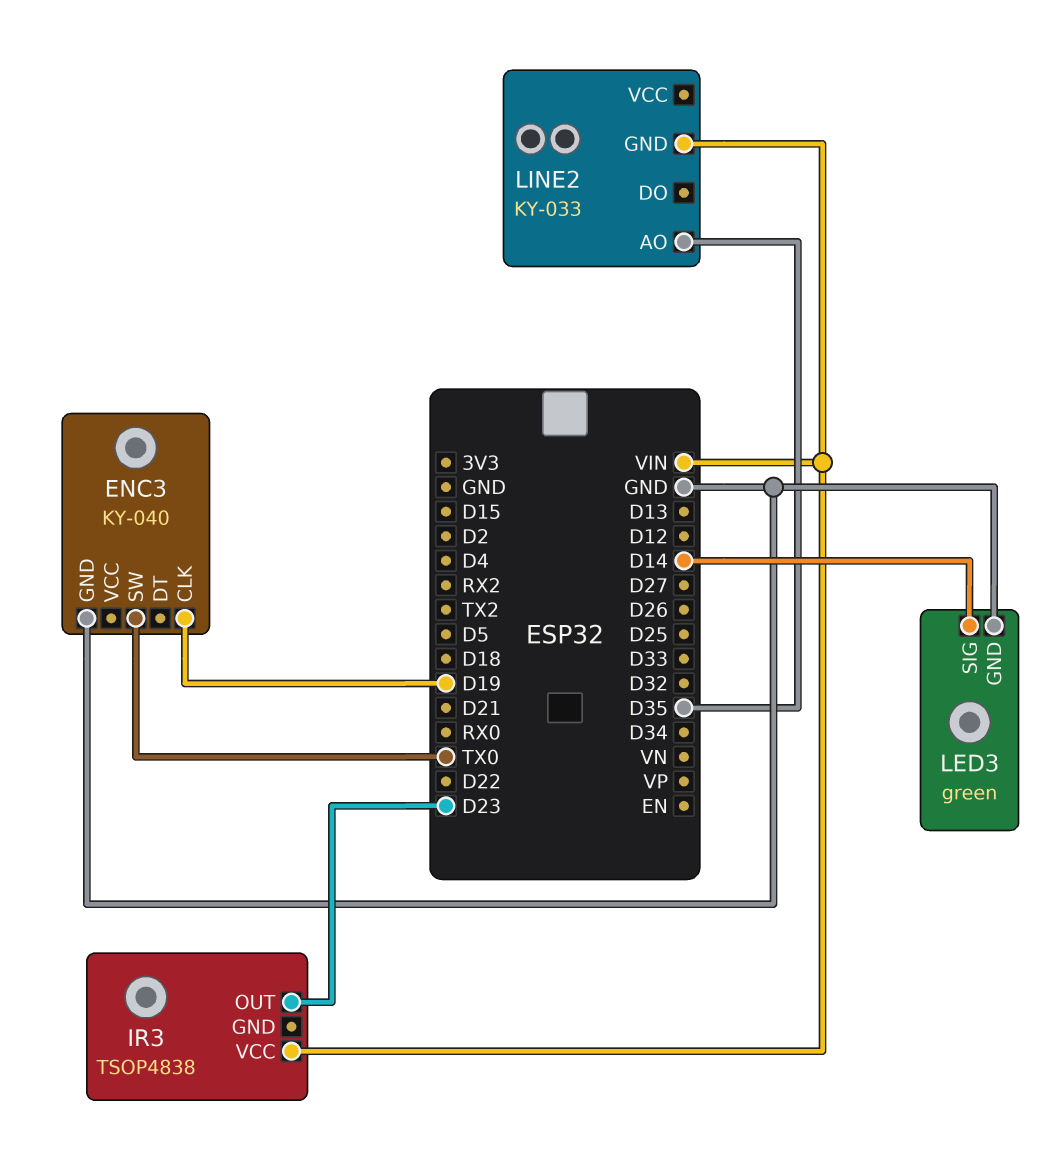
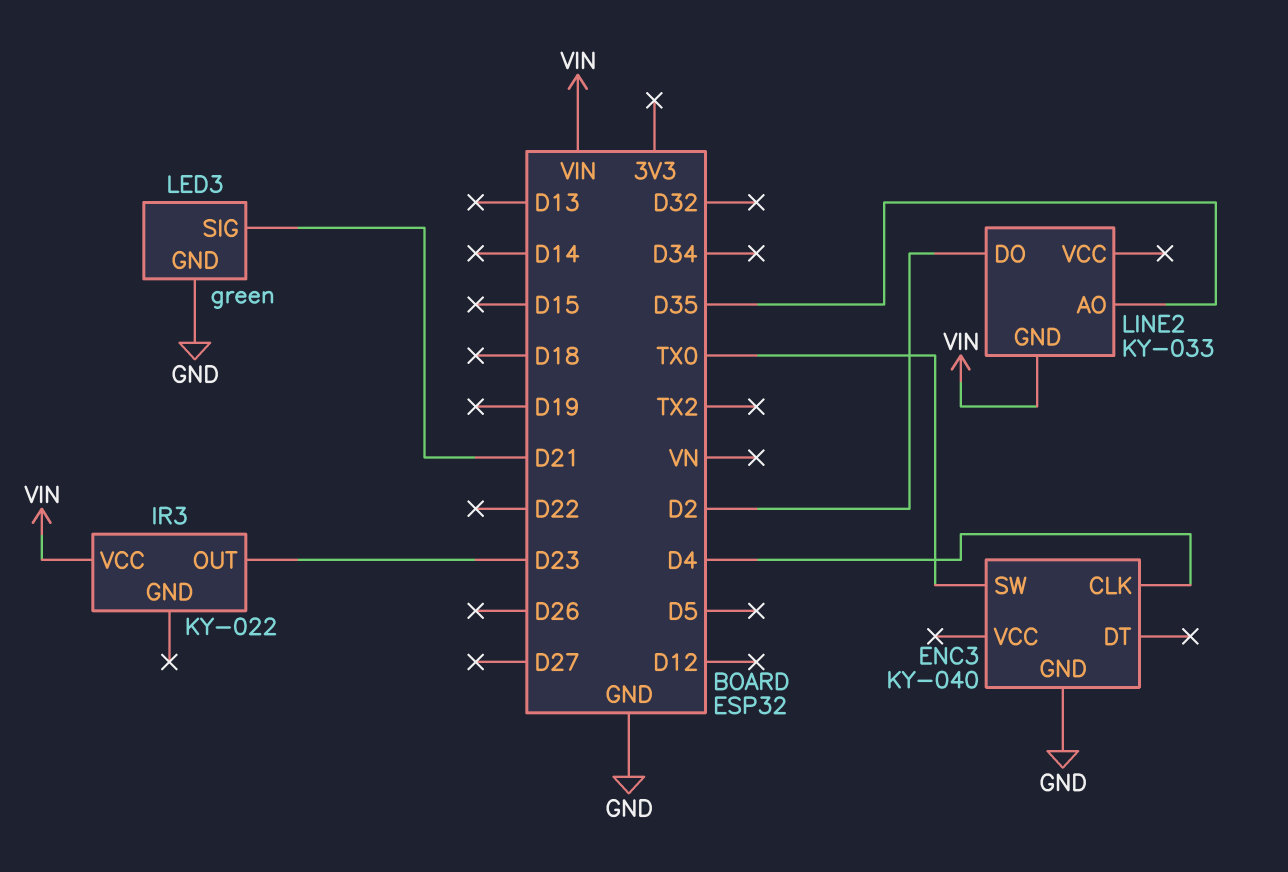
ENC3 pin CLK: D19 -> D4
IR3: TSOP4838 -> KY-022
LED3 pin SIG: D14 -> D21
LINE2 pin DO: none -> D2

